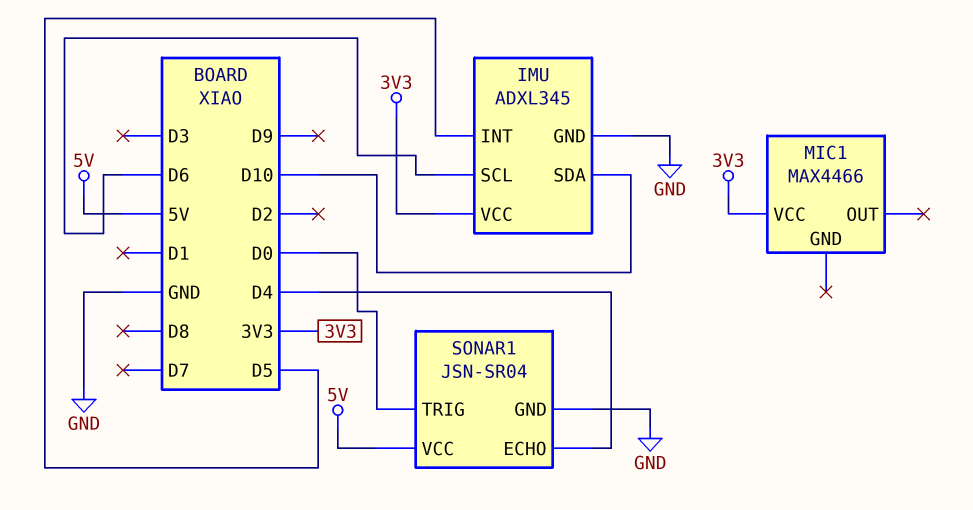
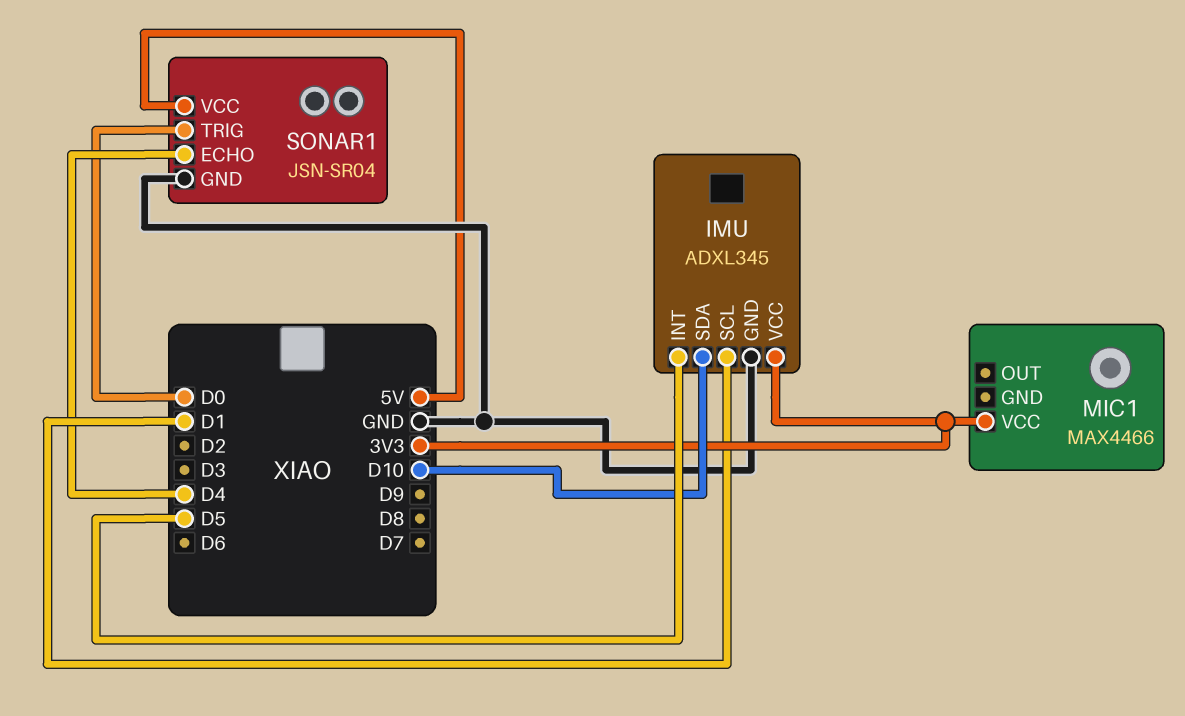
IMU pin SCL: D6 -> D1

